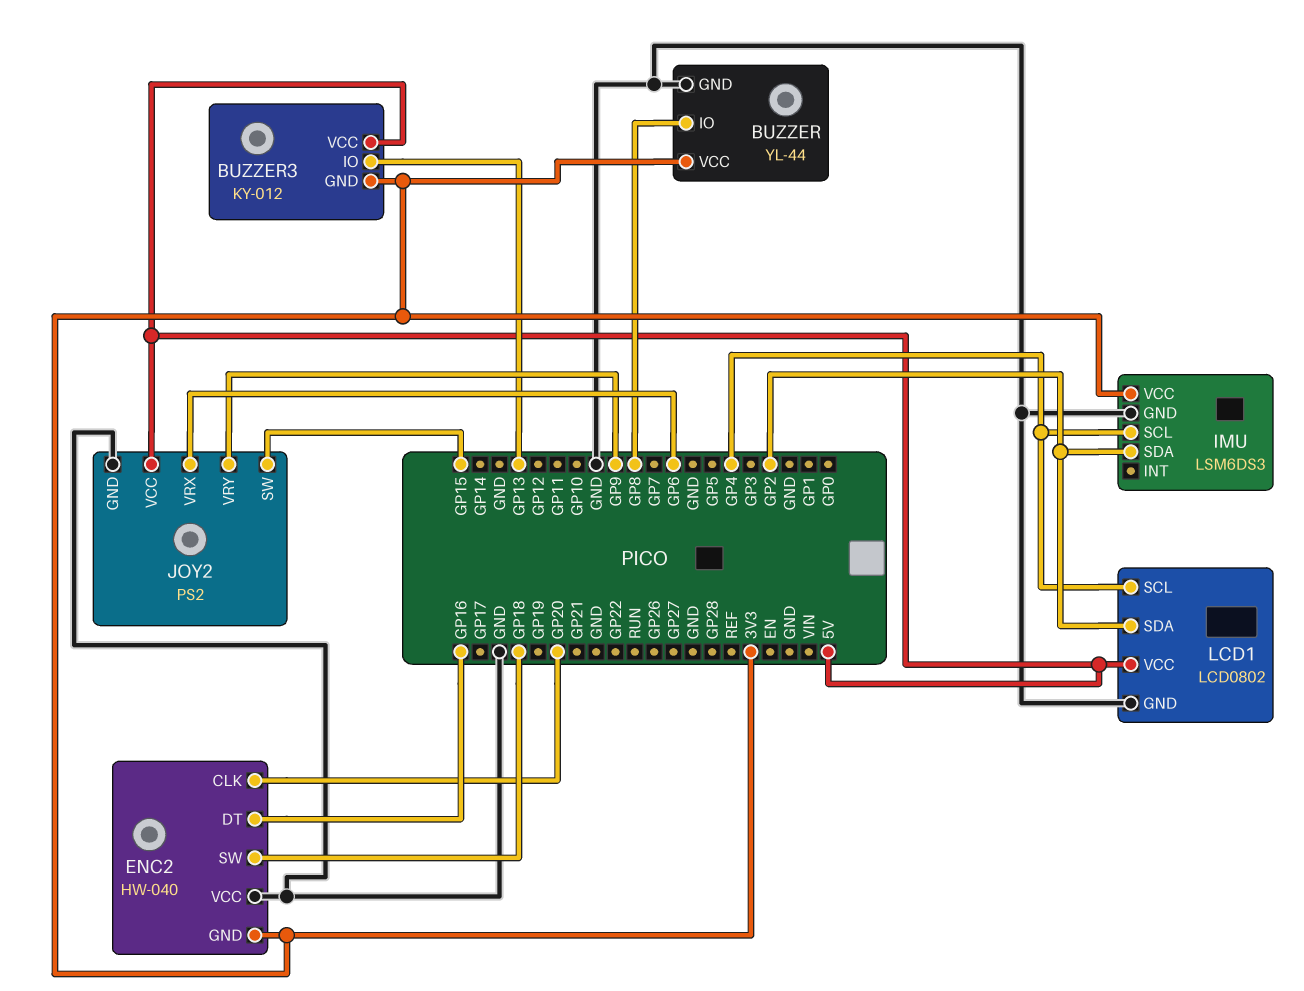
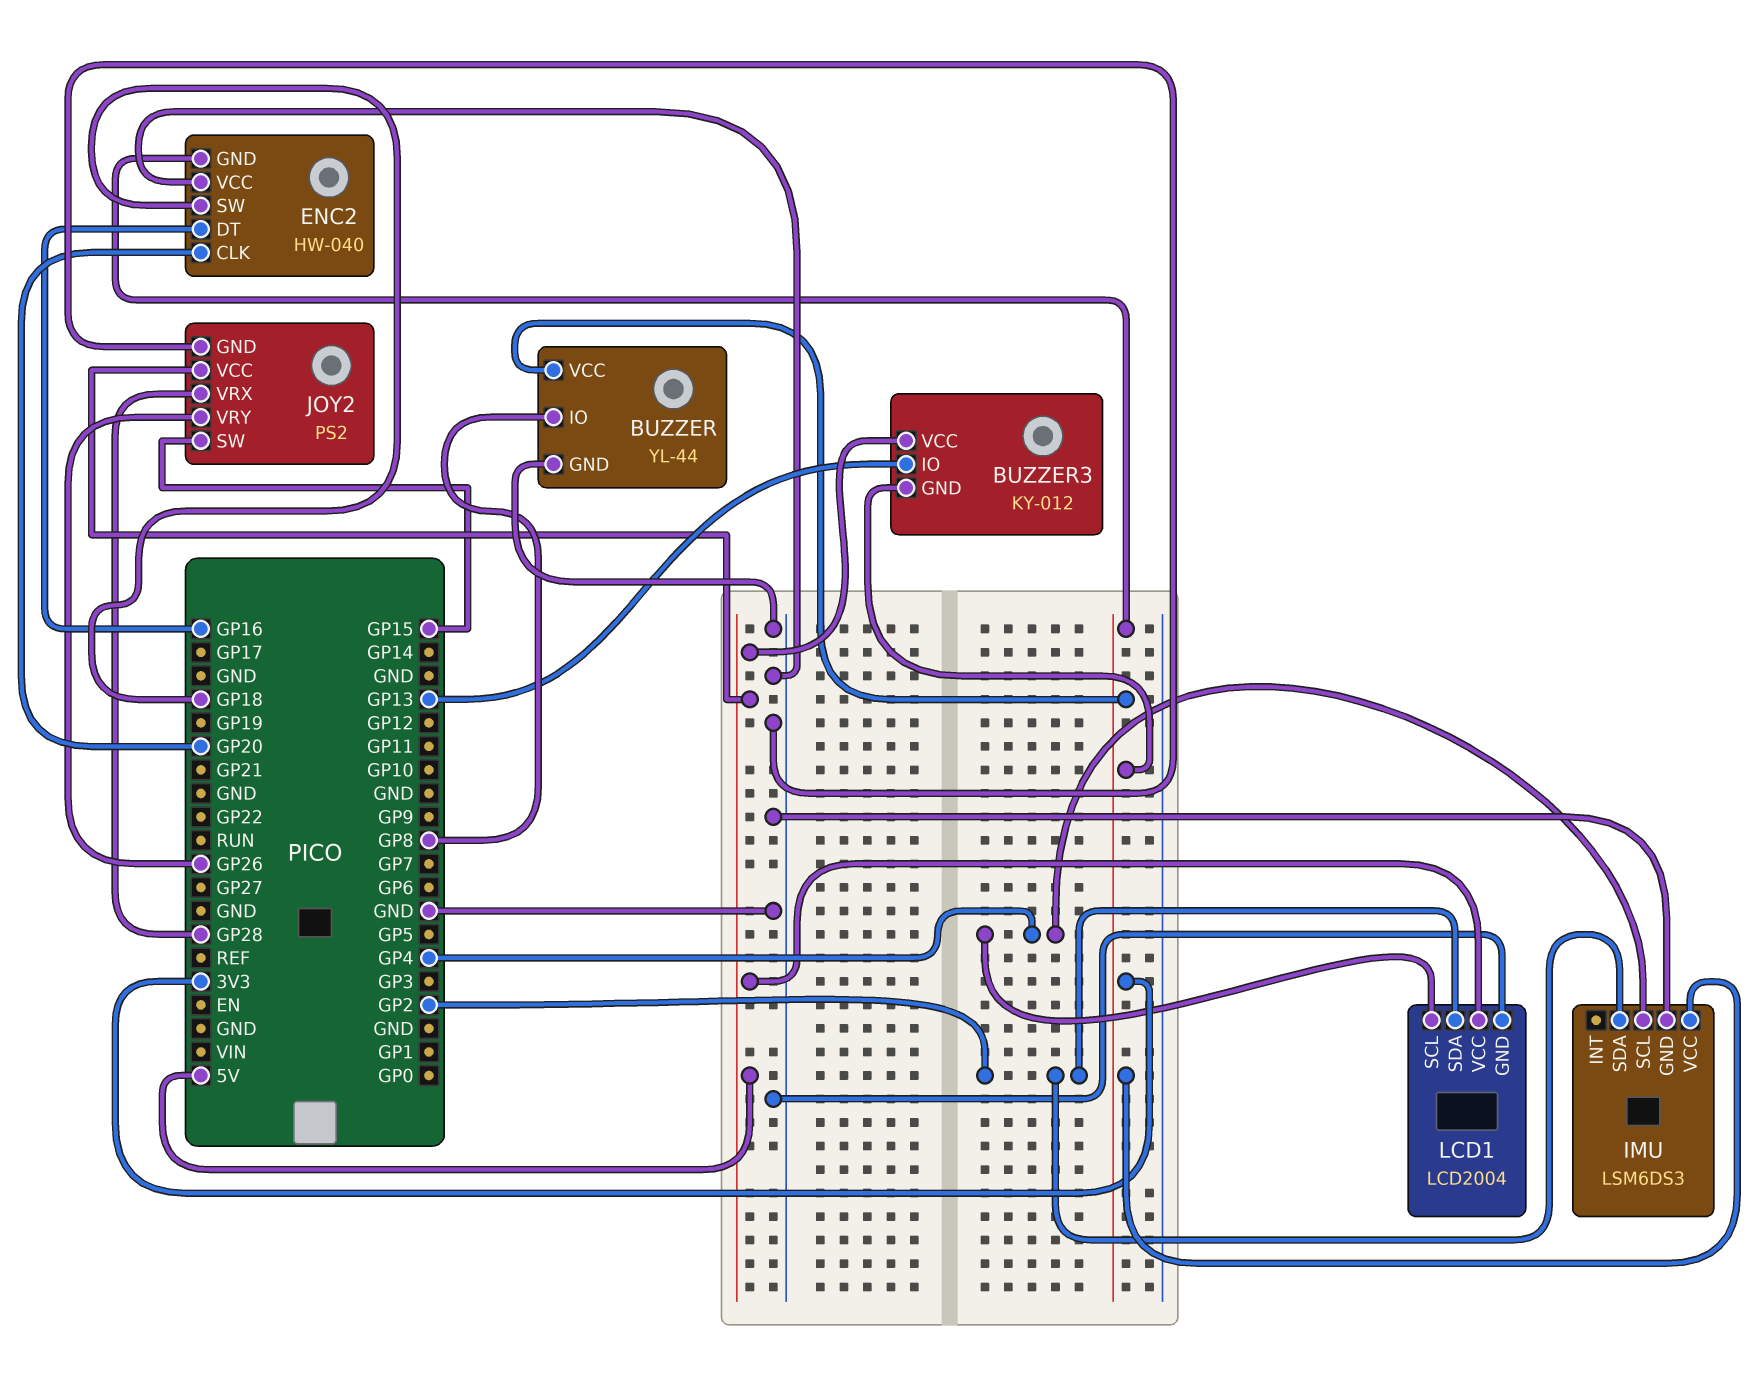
JOY2 pin VRX: GP6 -> GP28
JOY2 pin VRY: GP9 -> GP26
LCD1: LCD0802 -> LCD2004

